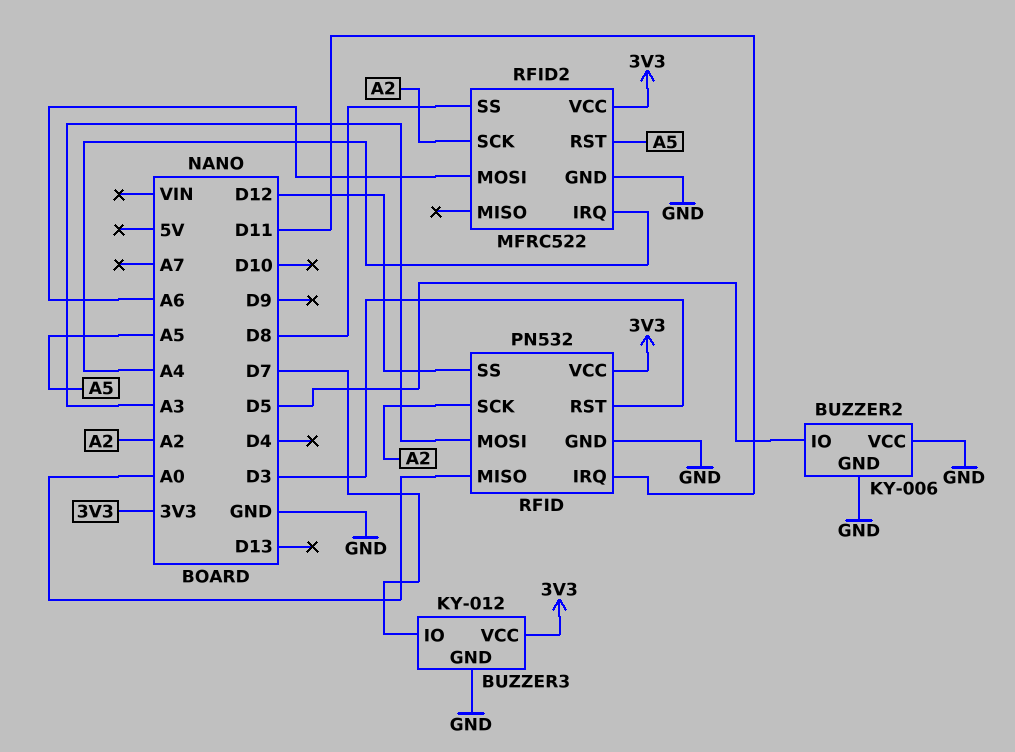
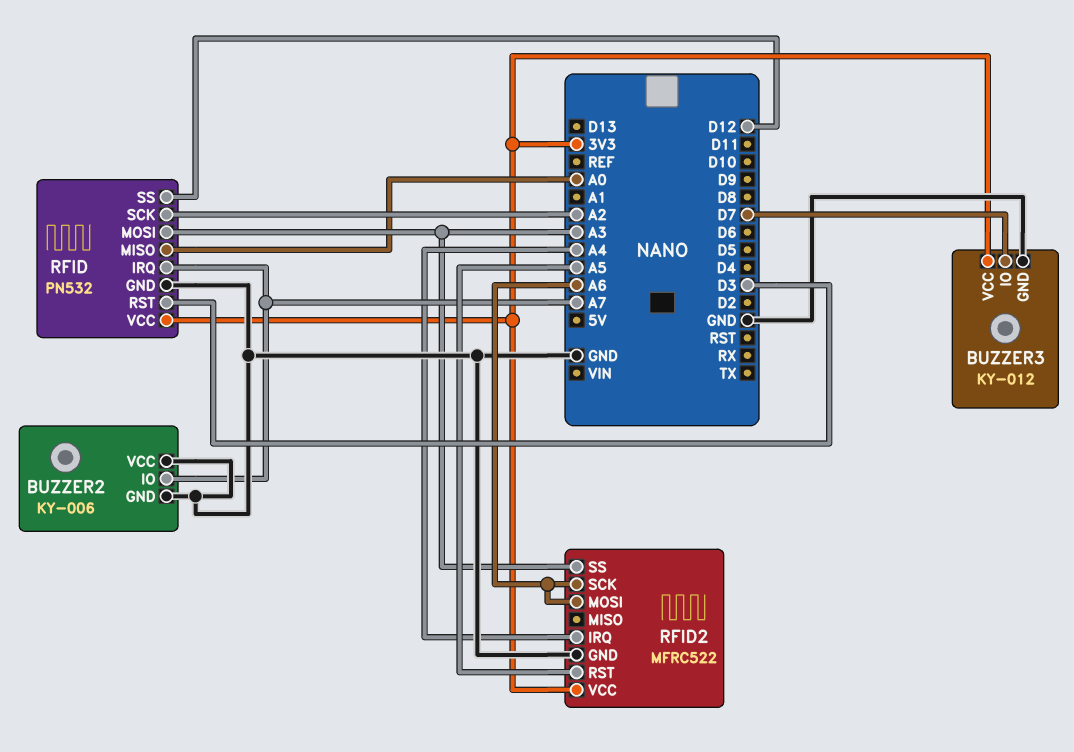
BUZZER2 pin IO: D5 -> A7
RFID pin IRQ: D11 -> A7
RFID2 pin SCK: A2 -> A6
RFID2 pin SS: D8 -> A3

